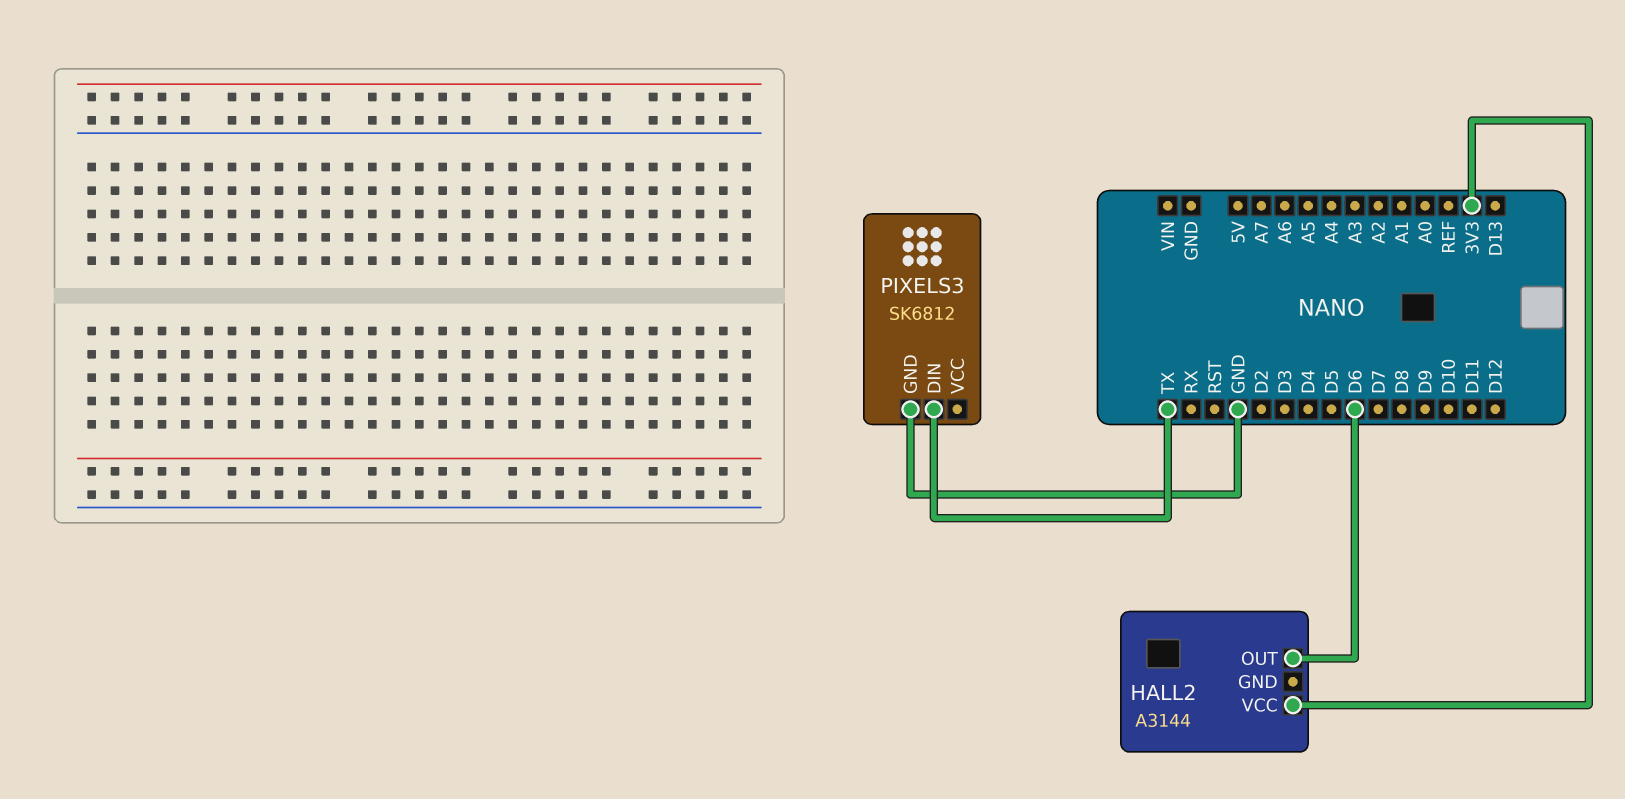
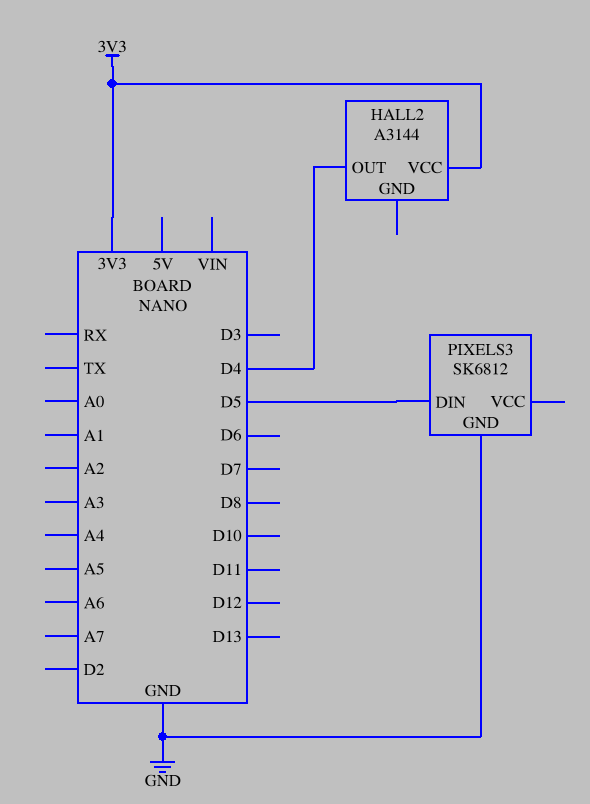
HALL2 pin OUT: D6 -> D4
PIXELS3 pin DIN: TX -> D5

